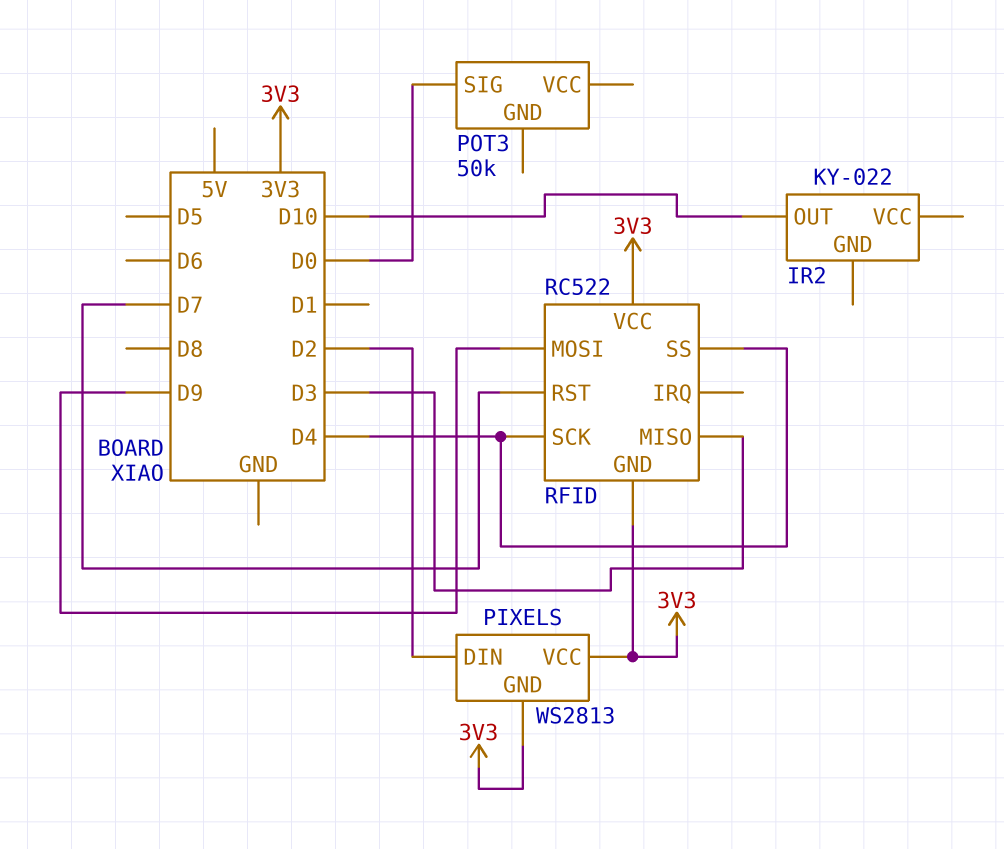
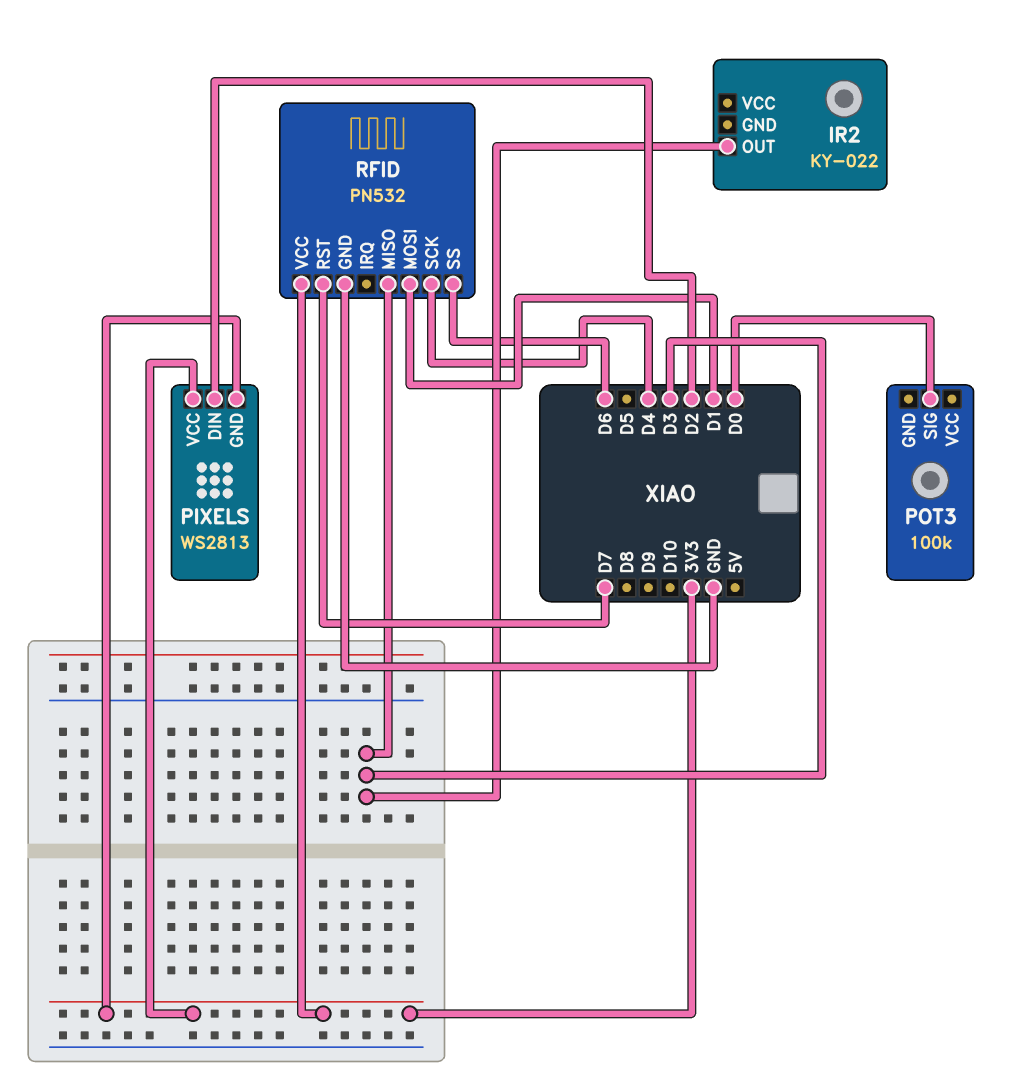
IR2 pin OUT: D10 -> D3
POT3: 50k -> 100k
RFID: RC522 -> PN532
RFID pin GND: 3V3 -> GND
RFID pin MOSI: D9 -> D1
RFID pin SS: D4 -> D6

